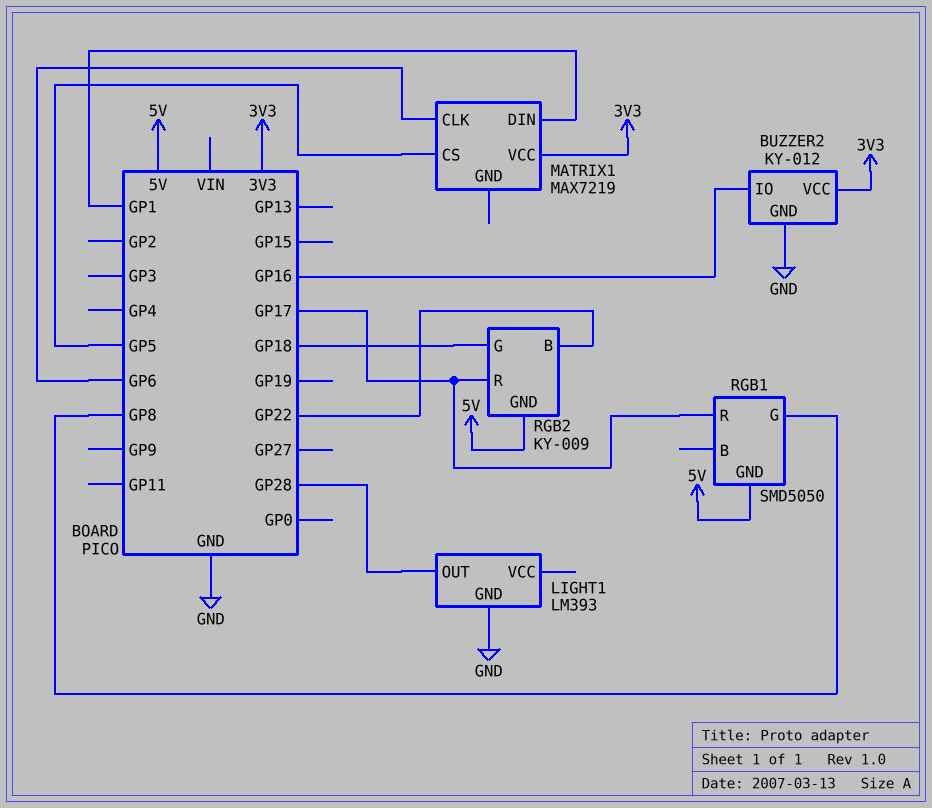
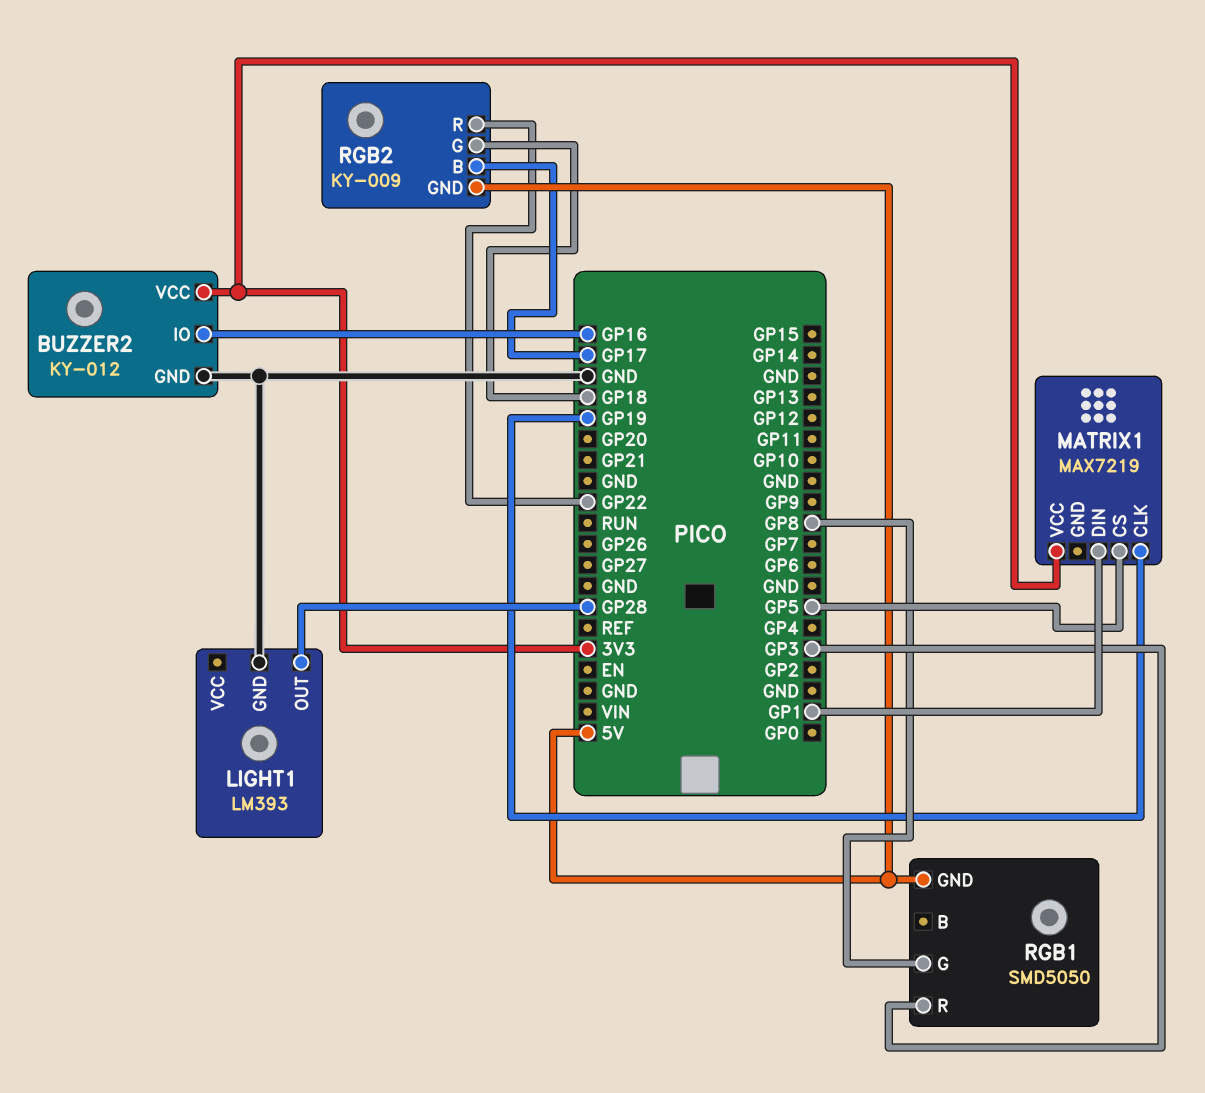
MATRIX1 pin CLK: GP6 -> GP19
RGB1 pin R: GP17 -> GP3
RGB2 pin B: GP22 -> GP17
RGB2 pin R: GP17 -> GP22

